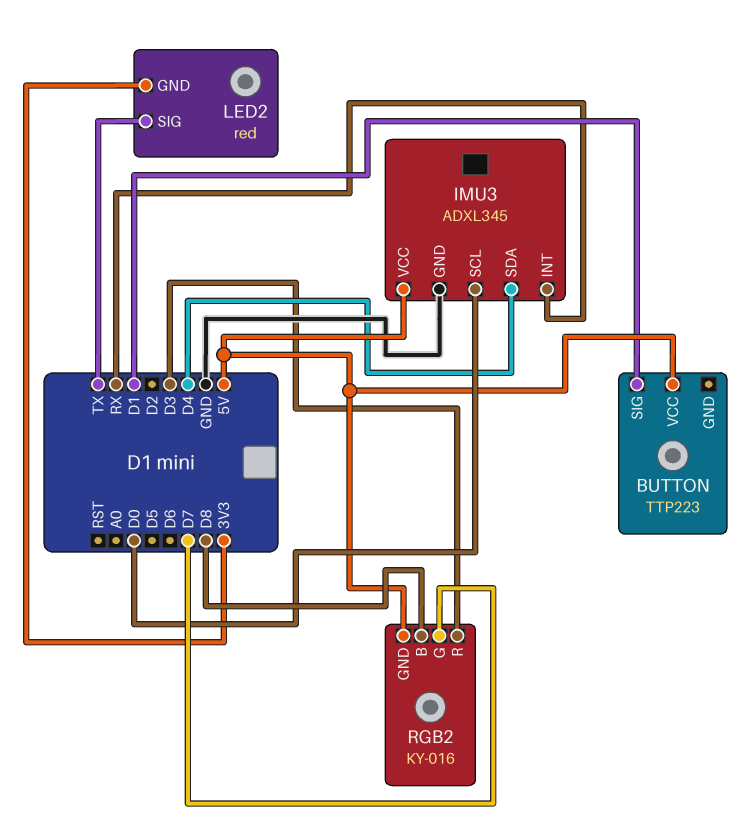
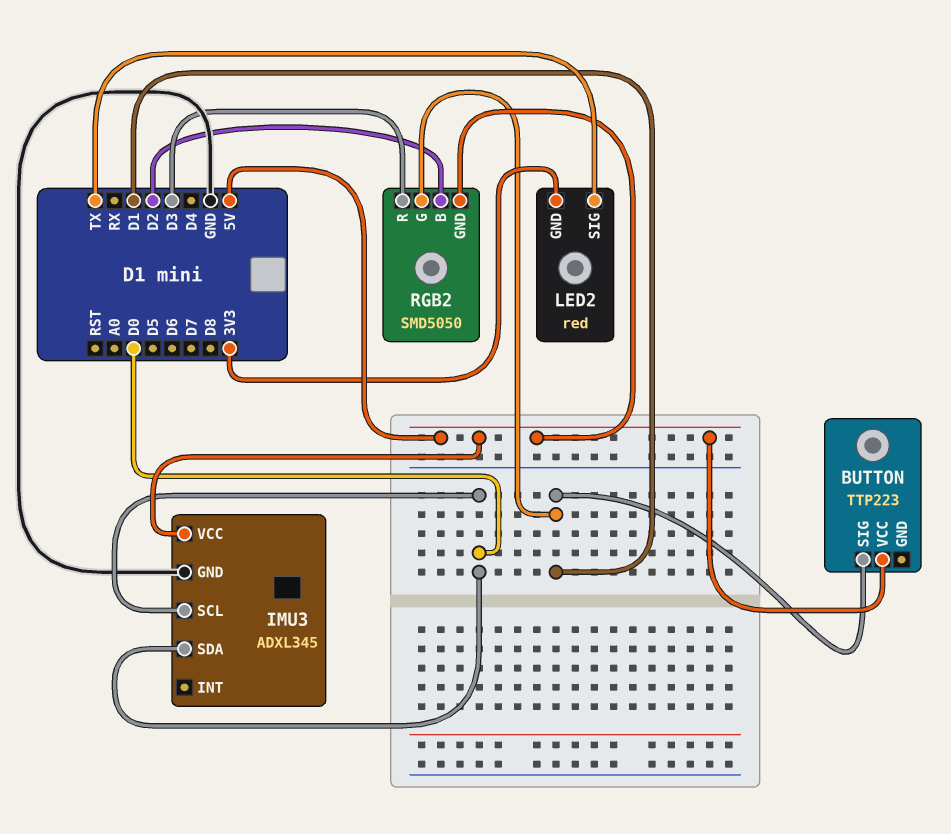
IMU3 pin INT: RX -> none
IMU3 pin SDA: D4 -> D0
RGB2: KY-016 -> SMD5050
RGB2 pin B: D8 -> D2
RGB2 pin G: D7 -> D1

